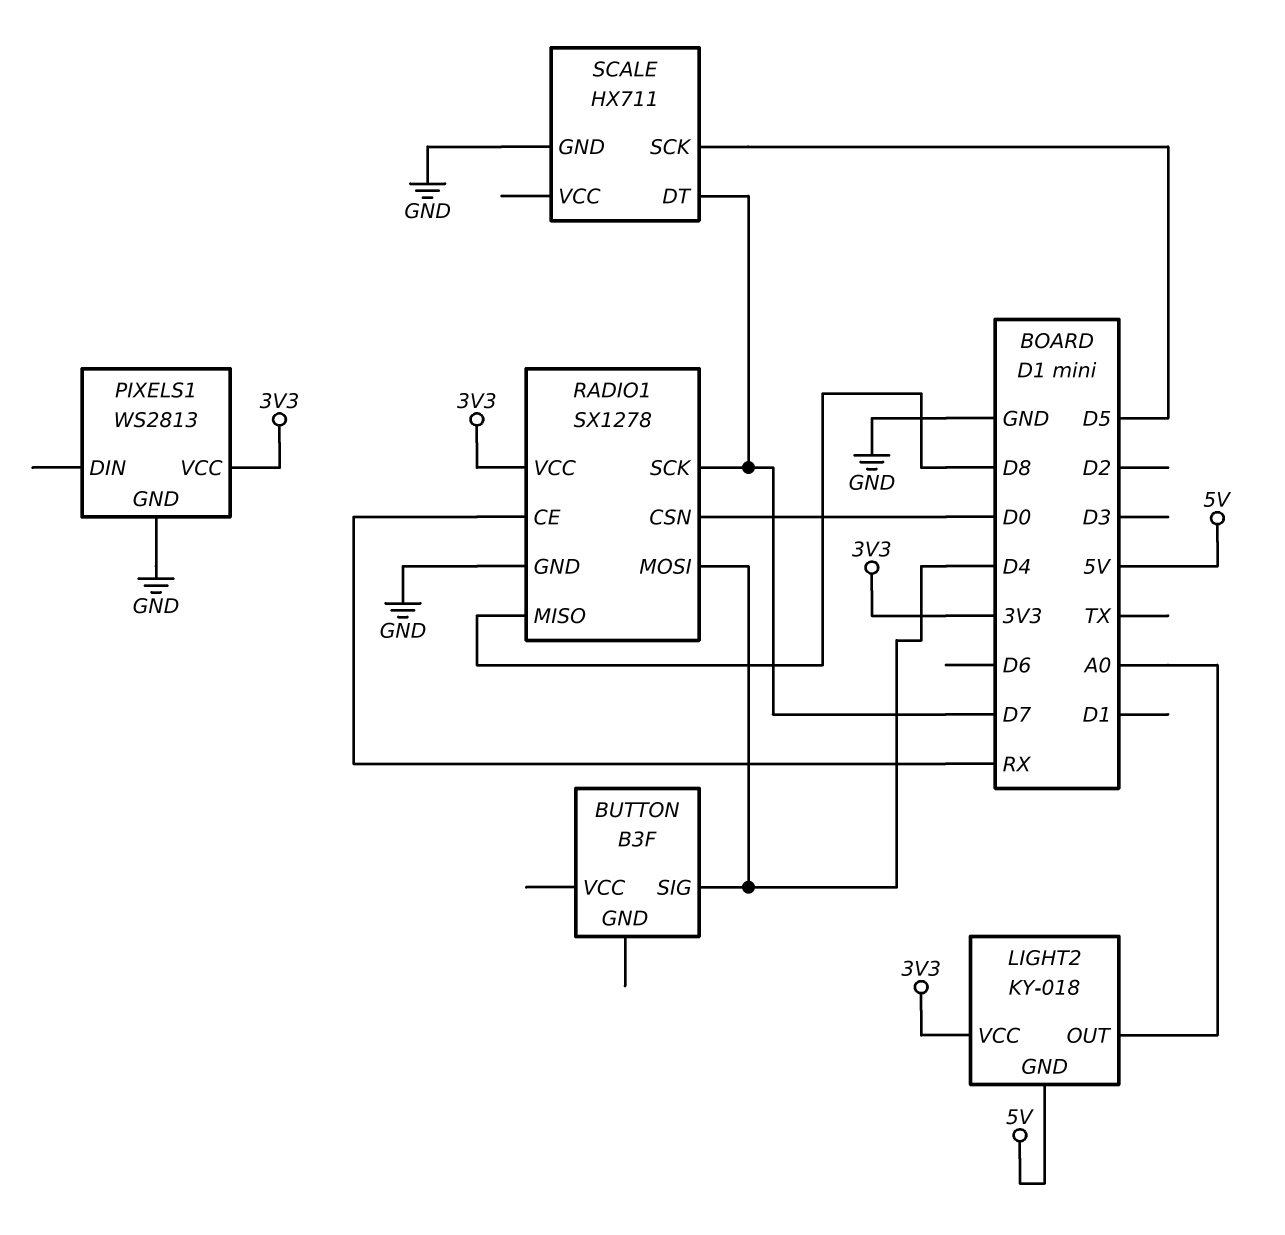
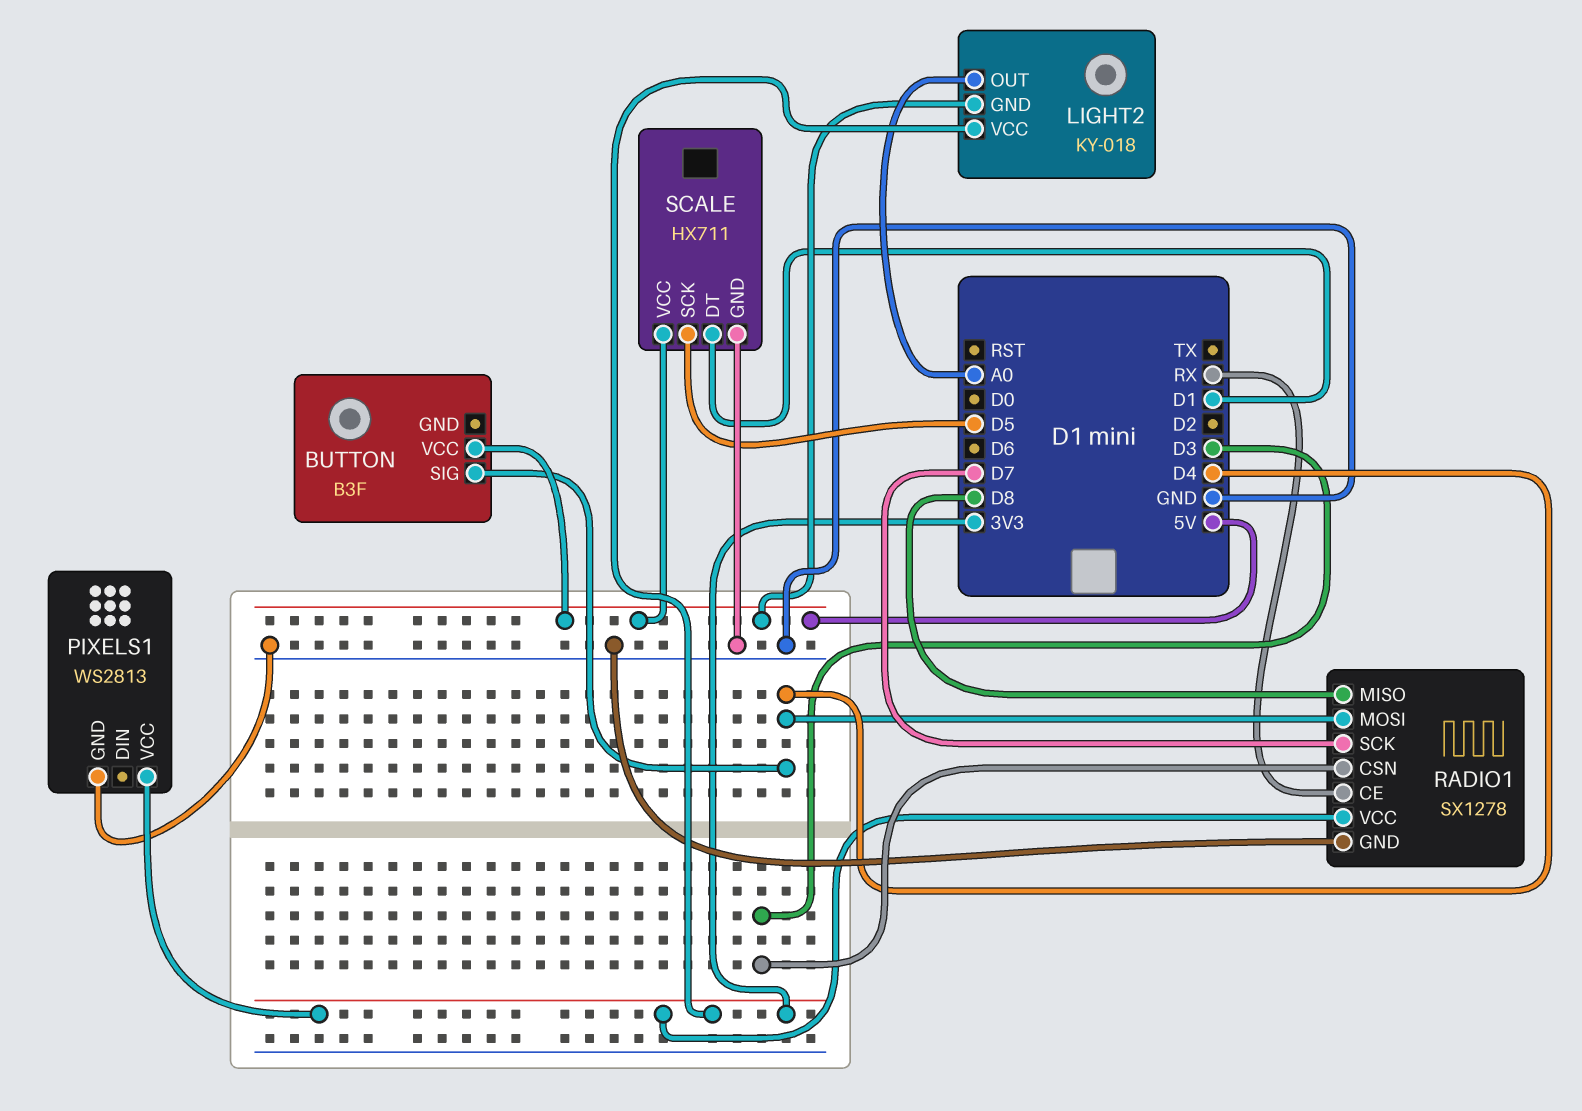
BUTTON pin VCC: none -> 5V
RADIO1 pin CSN: D0 -> D3
SCALE pin DT: D7 -> D1
SCALE pin VCC: none -> 5V

